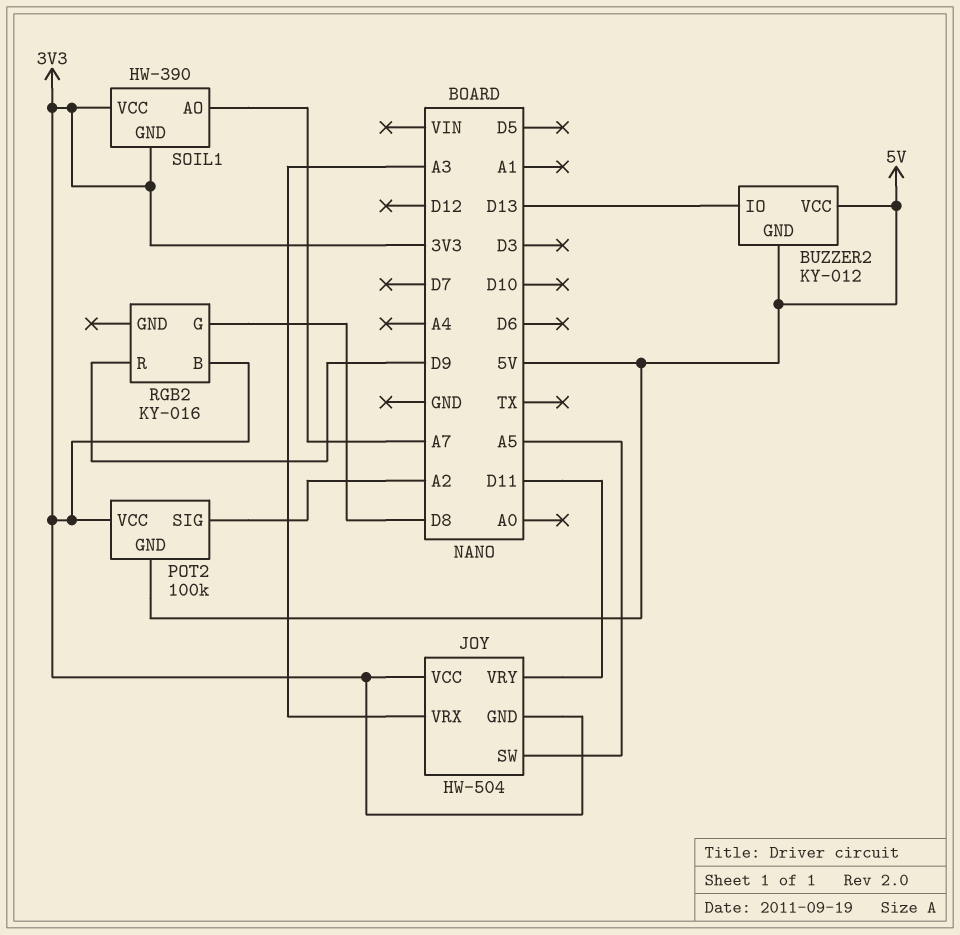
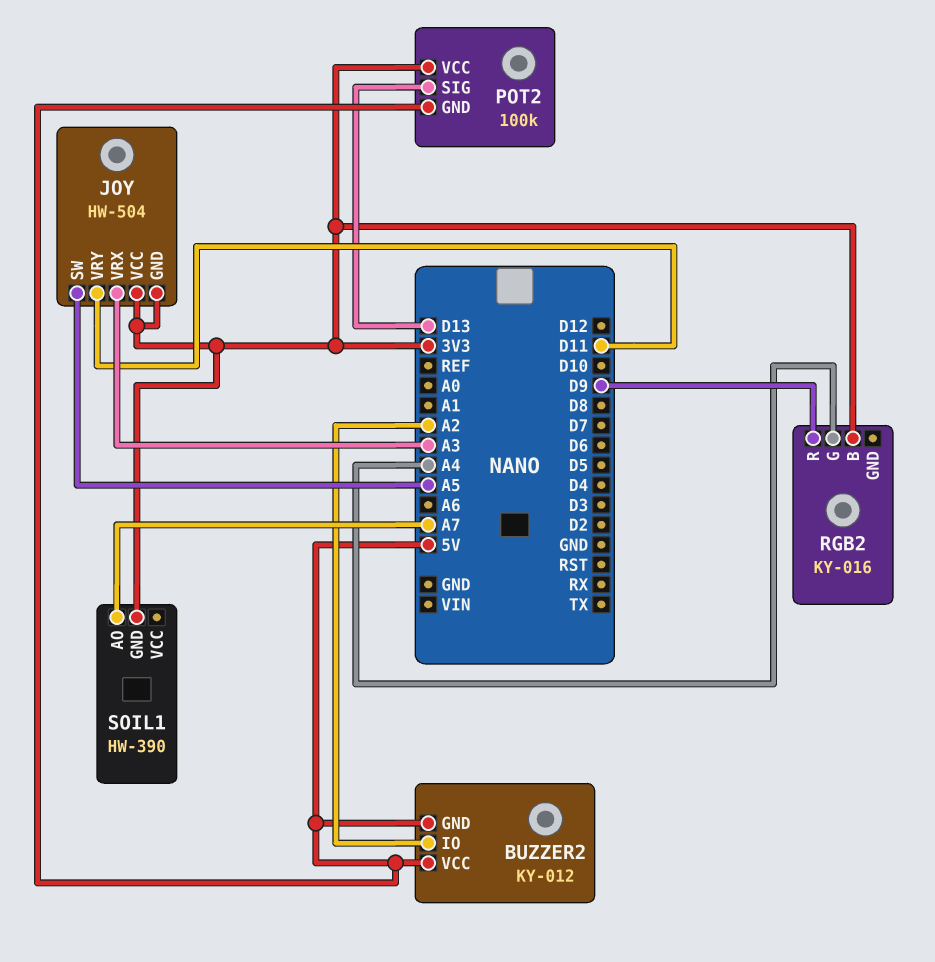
BUZZER2 pin IO: D13 -> A2
POT2 pin SIG: A2 -> D13
RGB2 pin G: D8 -> A4
SOIL1 pin VCC: 3V3 -> none

